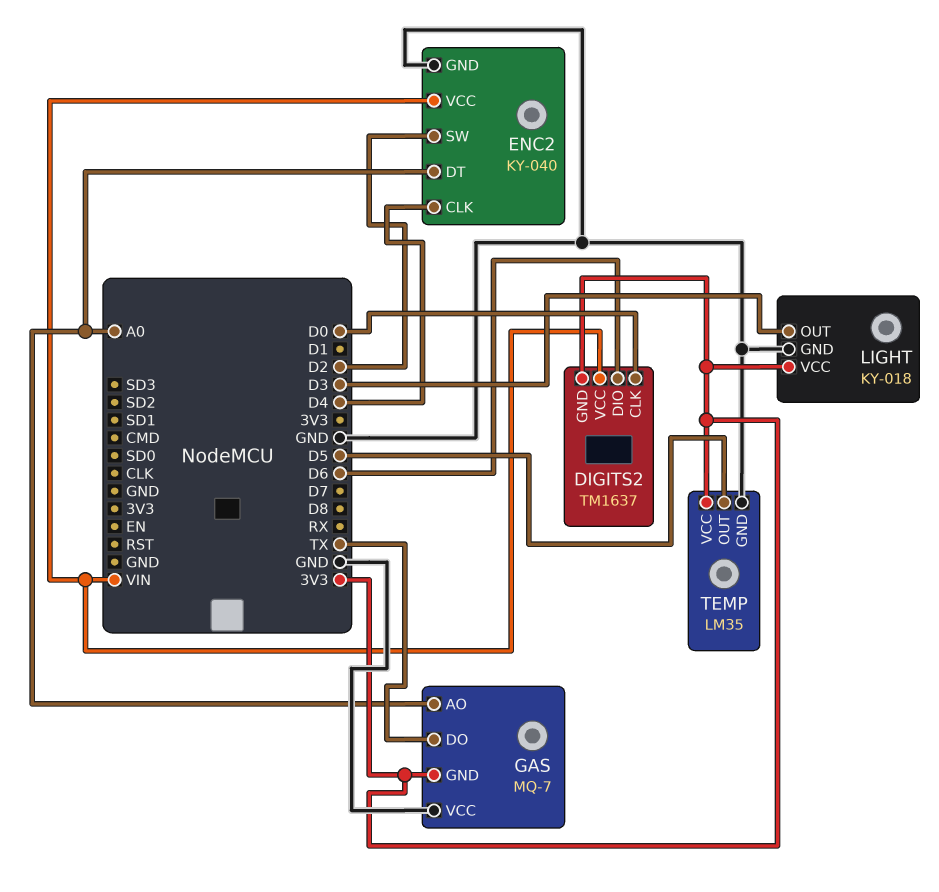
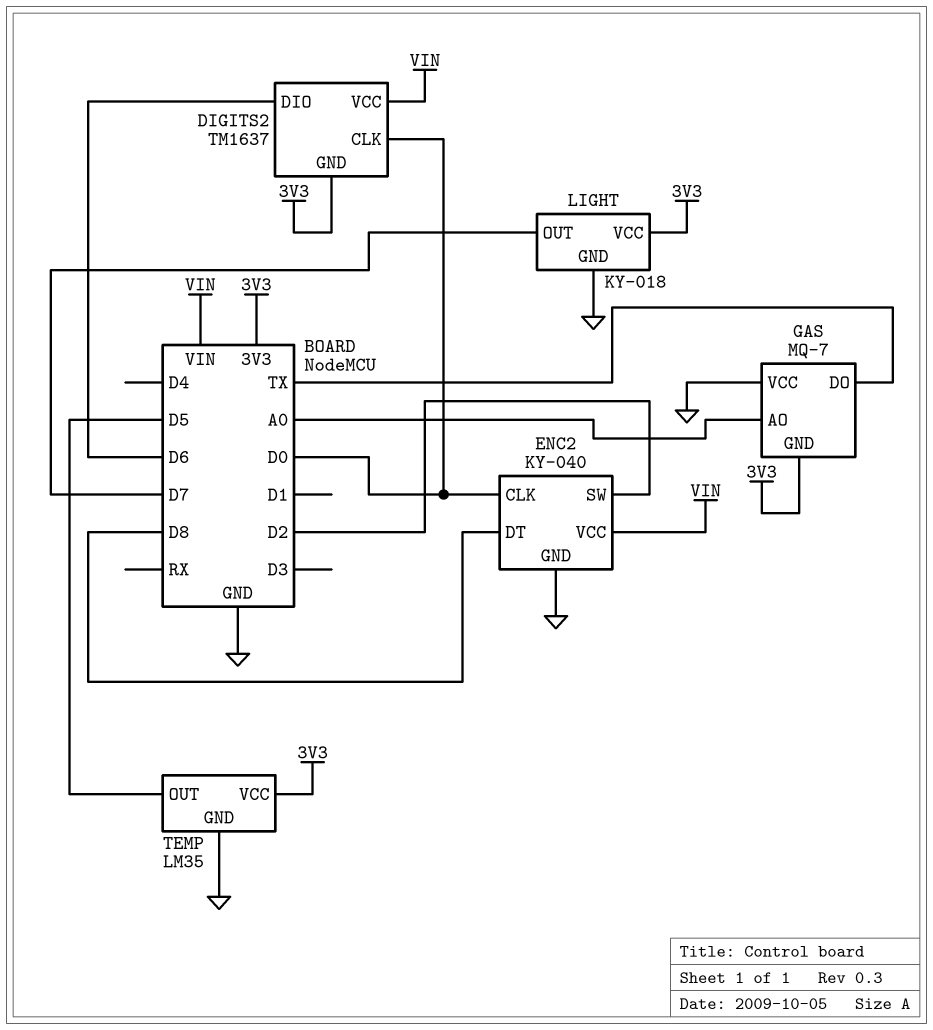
ENC2 pin CLK: D4 -> D0
ENC2 pin DT: A0 -> D8
LIGHT pin OUT: D3 -> D7

